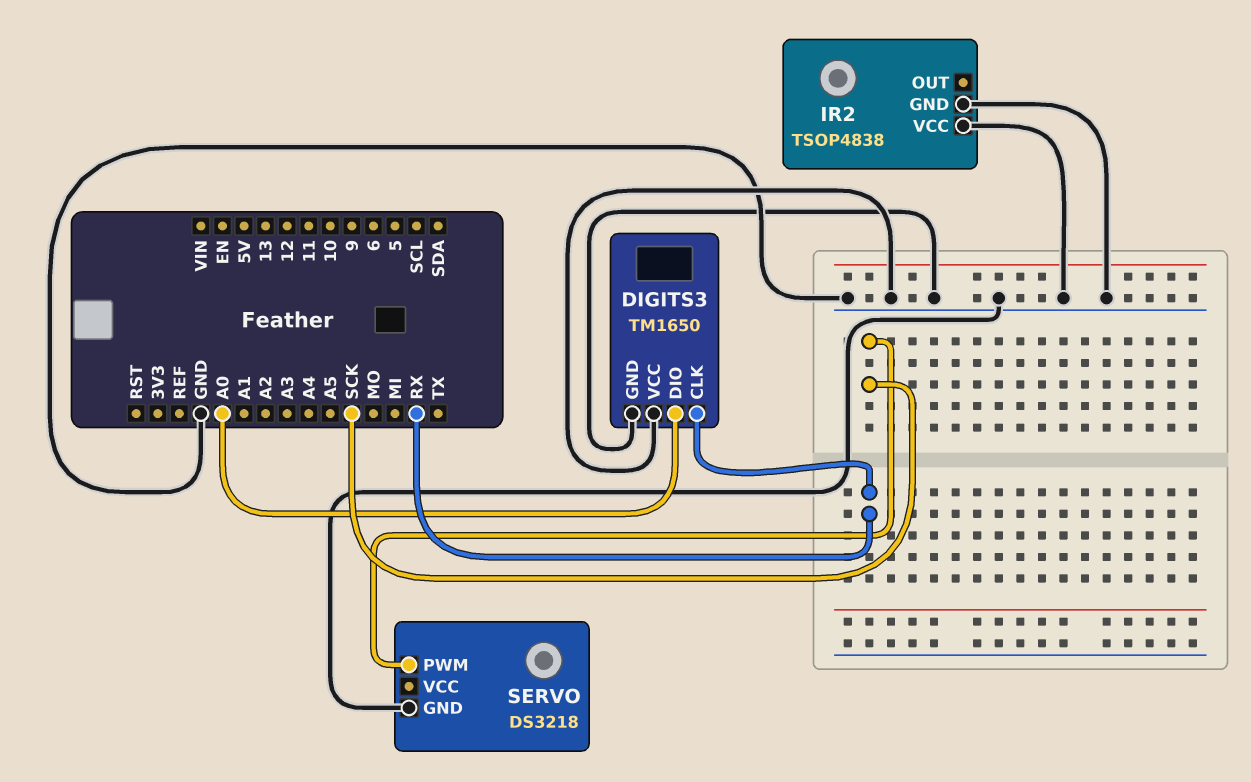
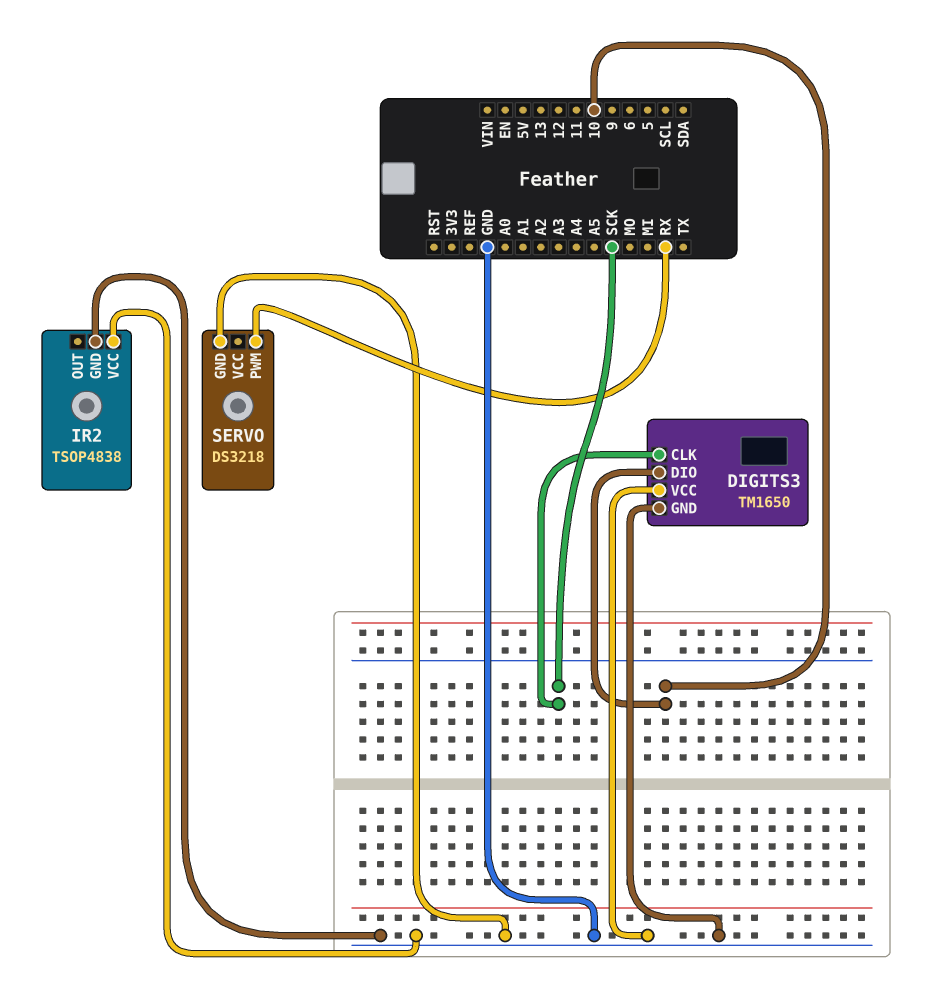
DIGITS3 pin CLK: RX -> SCK
DIGITS3 pin DIO: A0 -> 10
SERVO pin PWM: SCK -> RX

